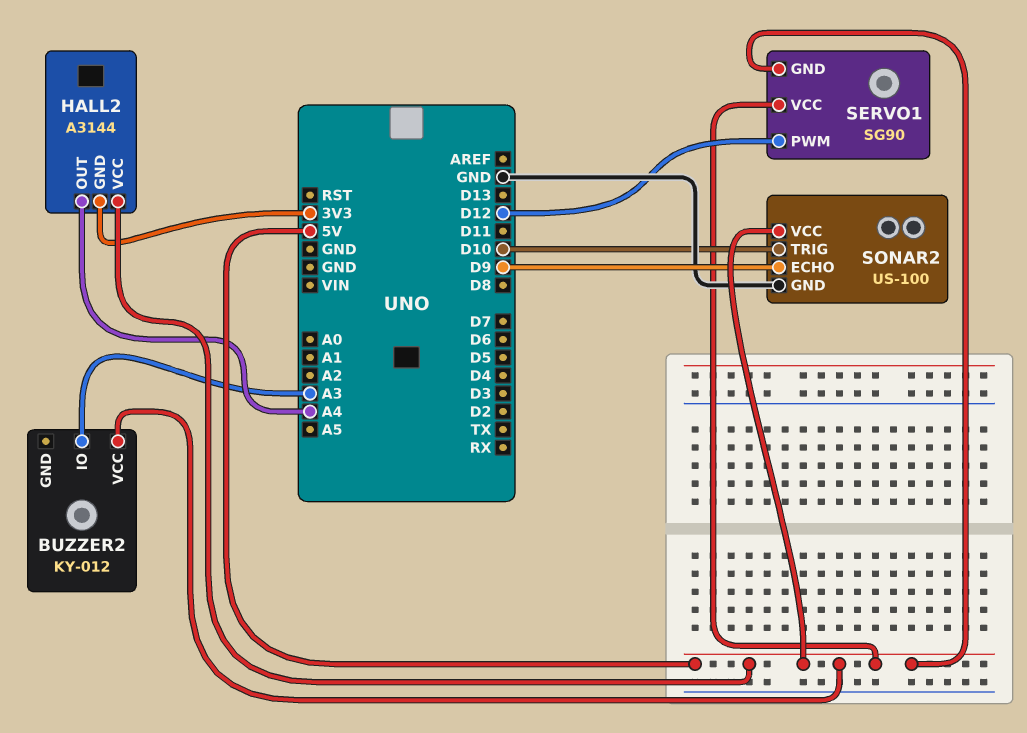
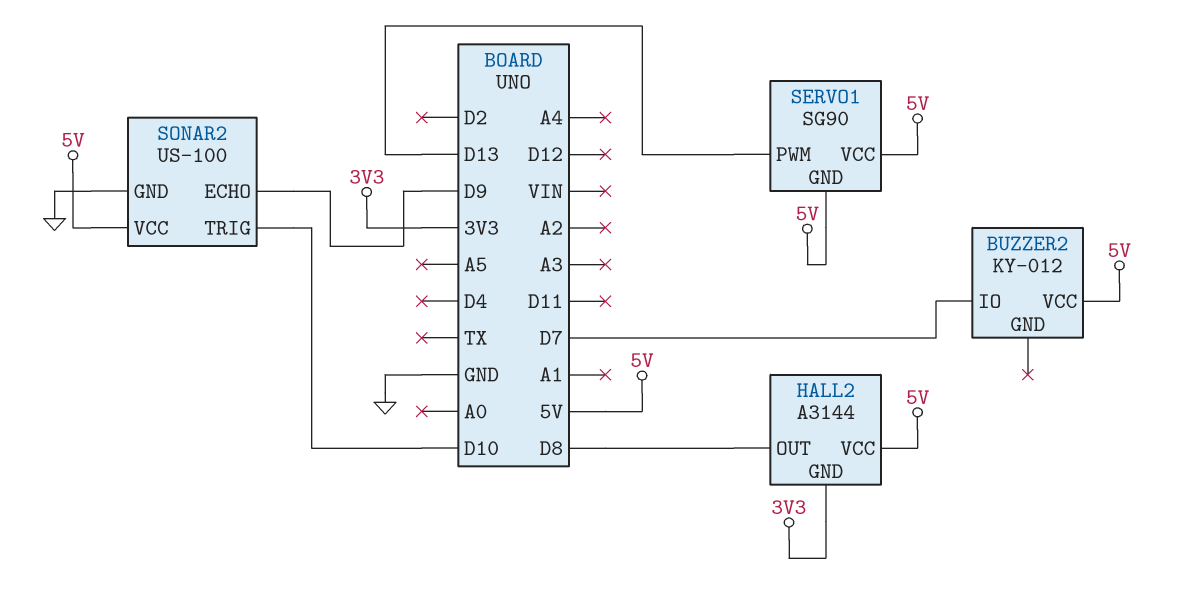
BUZZER2 pin IO: A3 -> D7
HALL2 pin OUT: A4 -> D8
SERVO1 pin PWM: D12 -> D13

